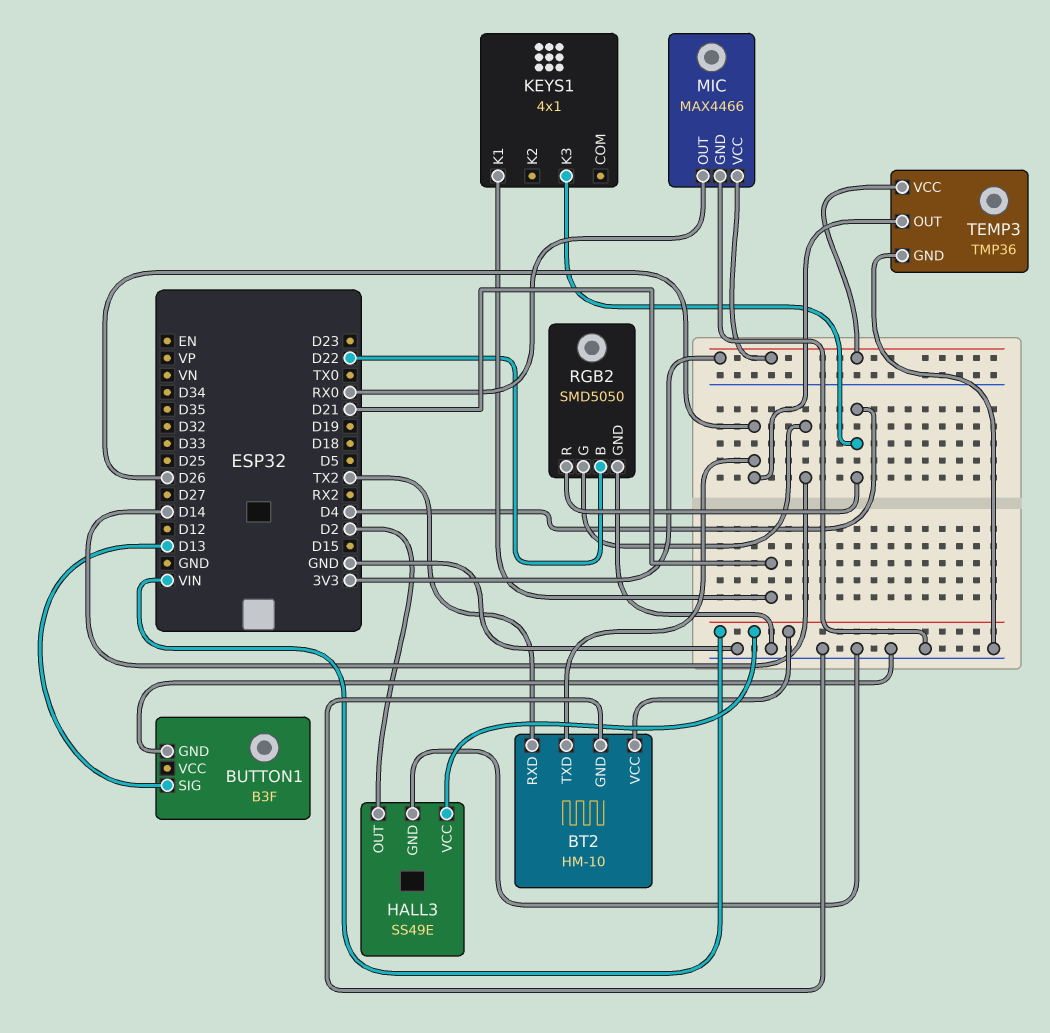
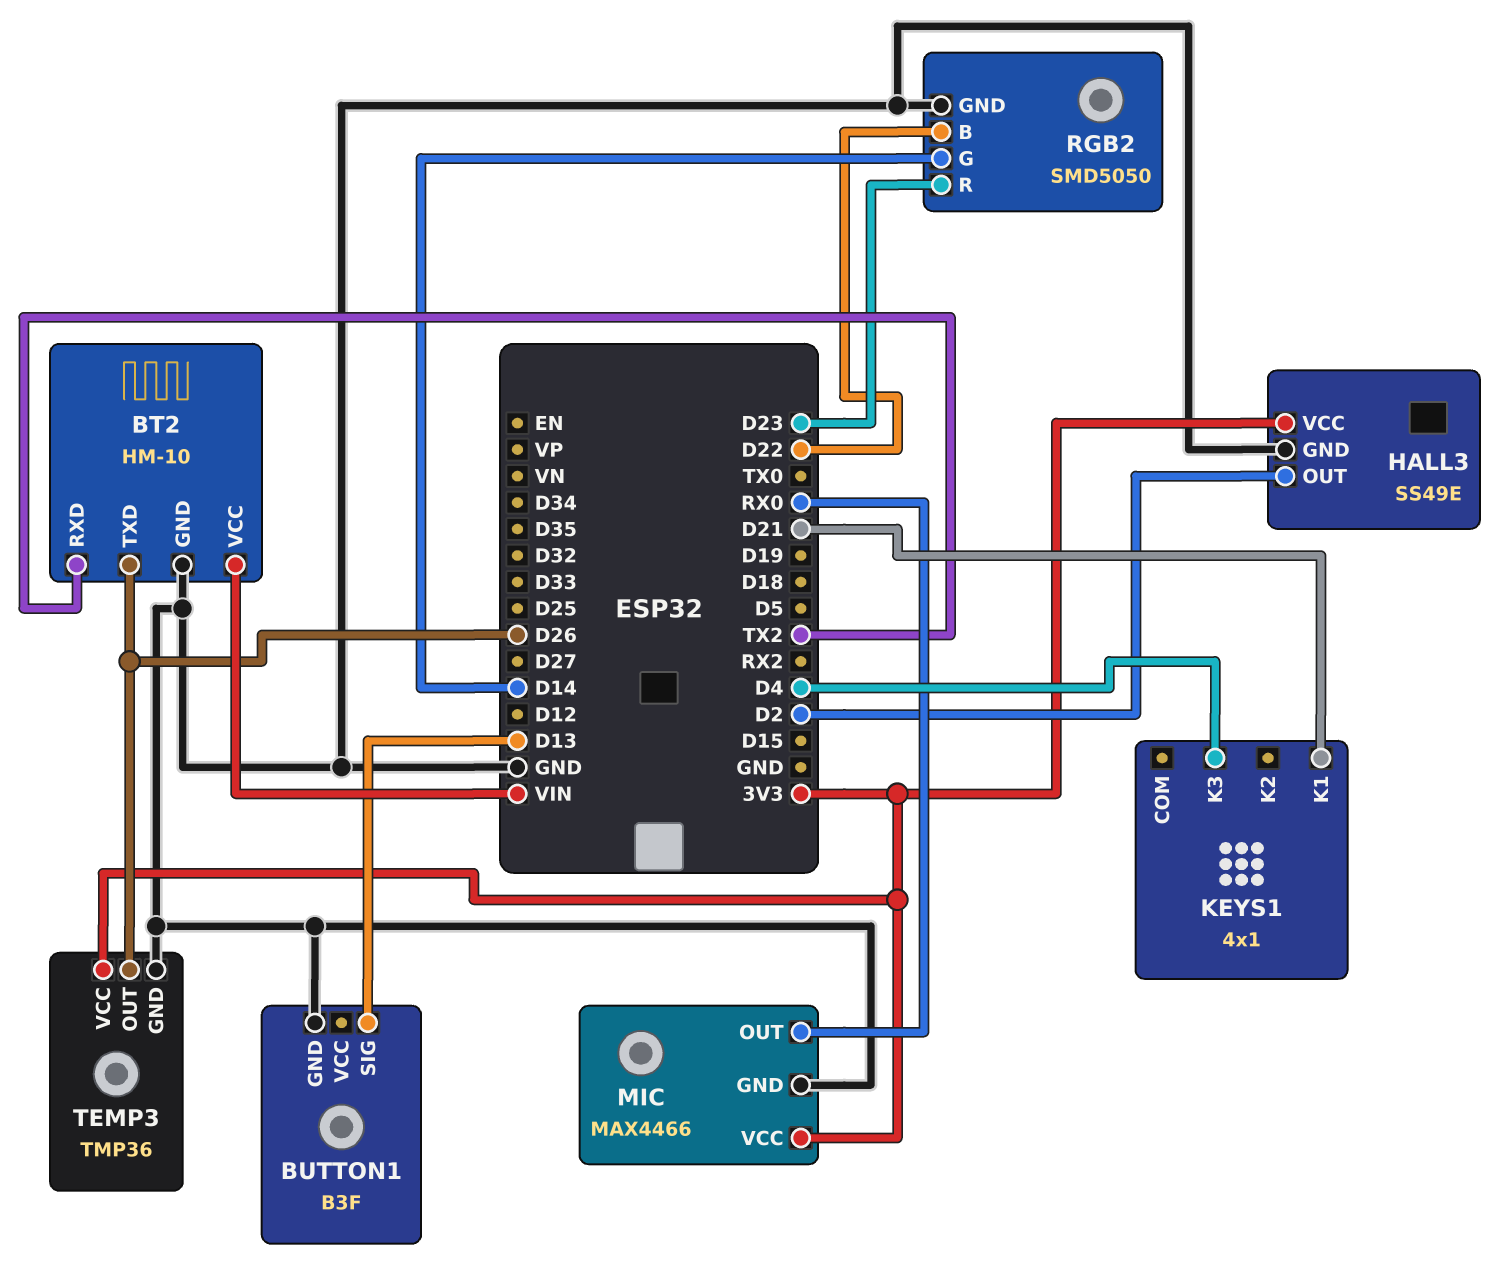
HALL3 pin VCC: VIN -> 3V3
RGB2 pin R: D4 -> D23

